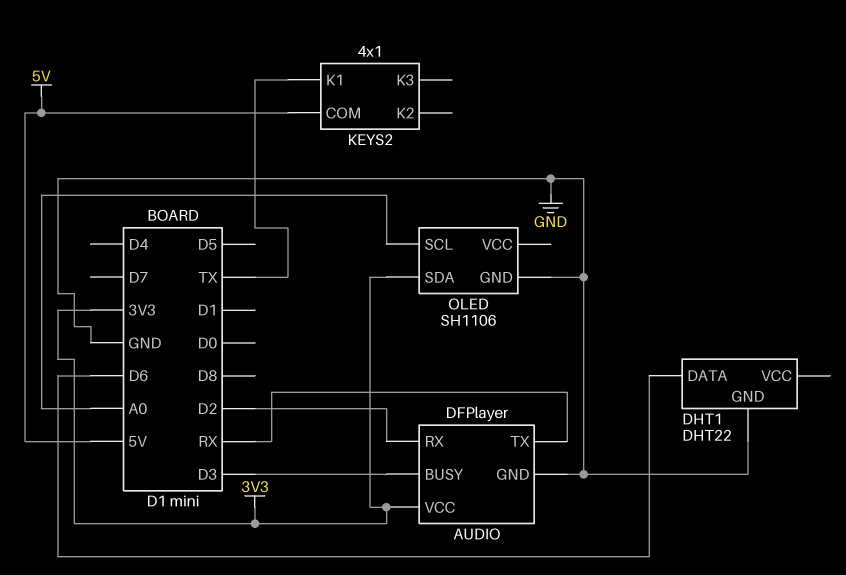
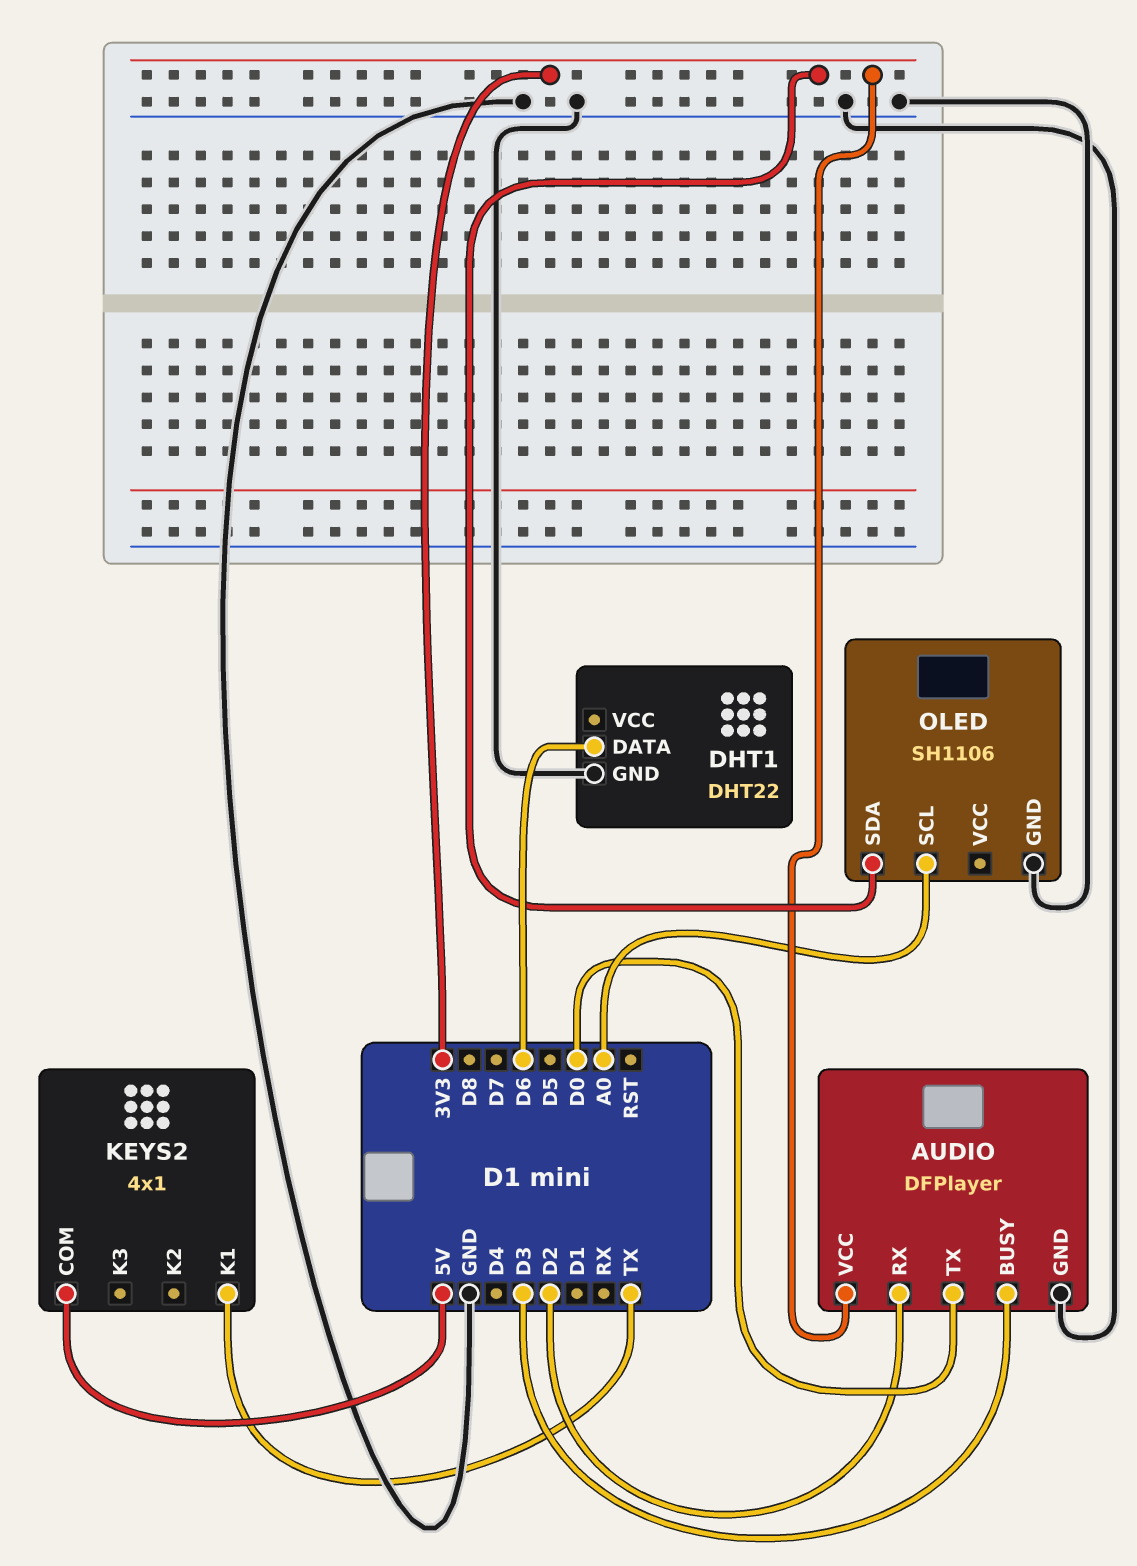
AUDIO pin TX: RX -> D0

